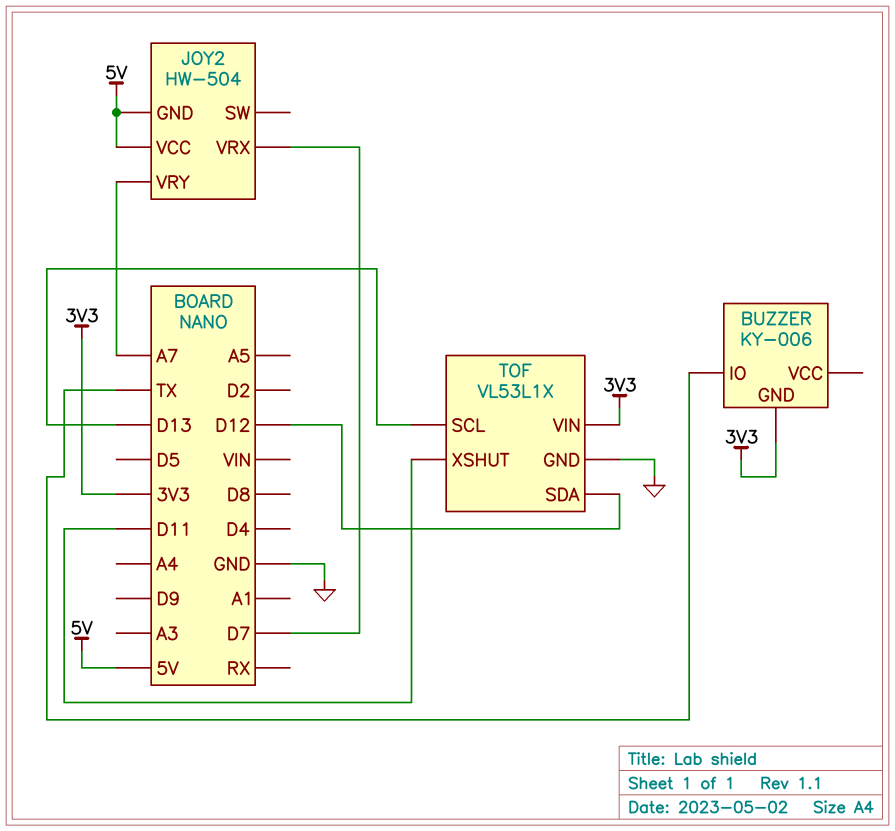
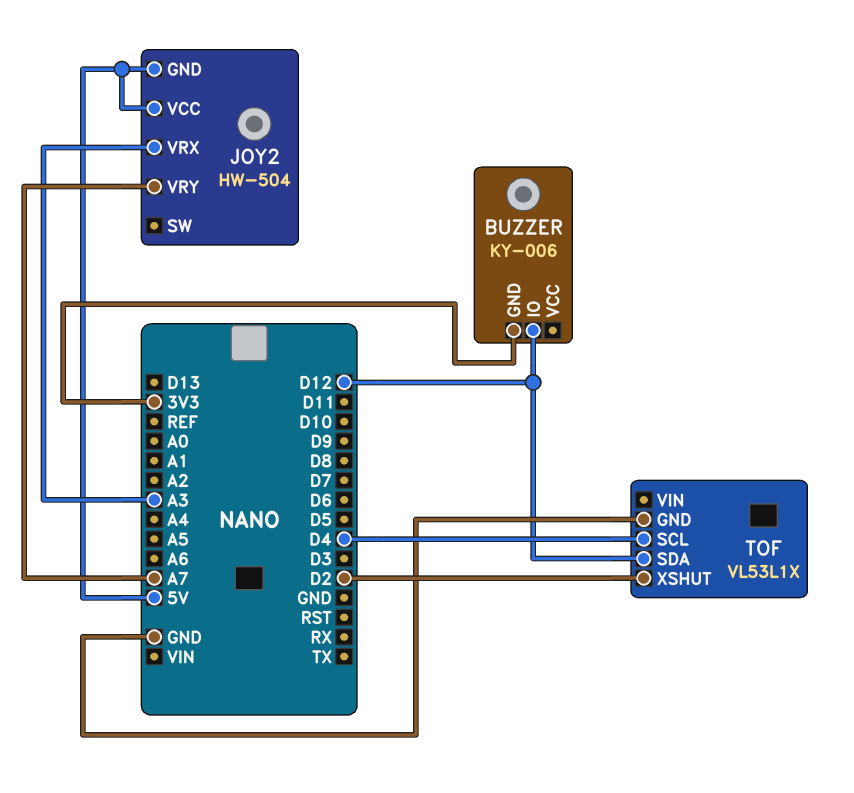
BUZZER pin IO: TX -> D12
JOY2 pin VRX: D7 -> A3
TOF pin SCL: D13 -> D4
TOF pin VIN: 3V3 -> none
TOF pin XSHUT: D11 -> D2

